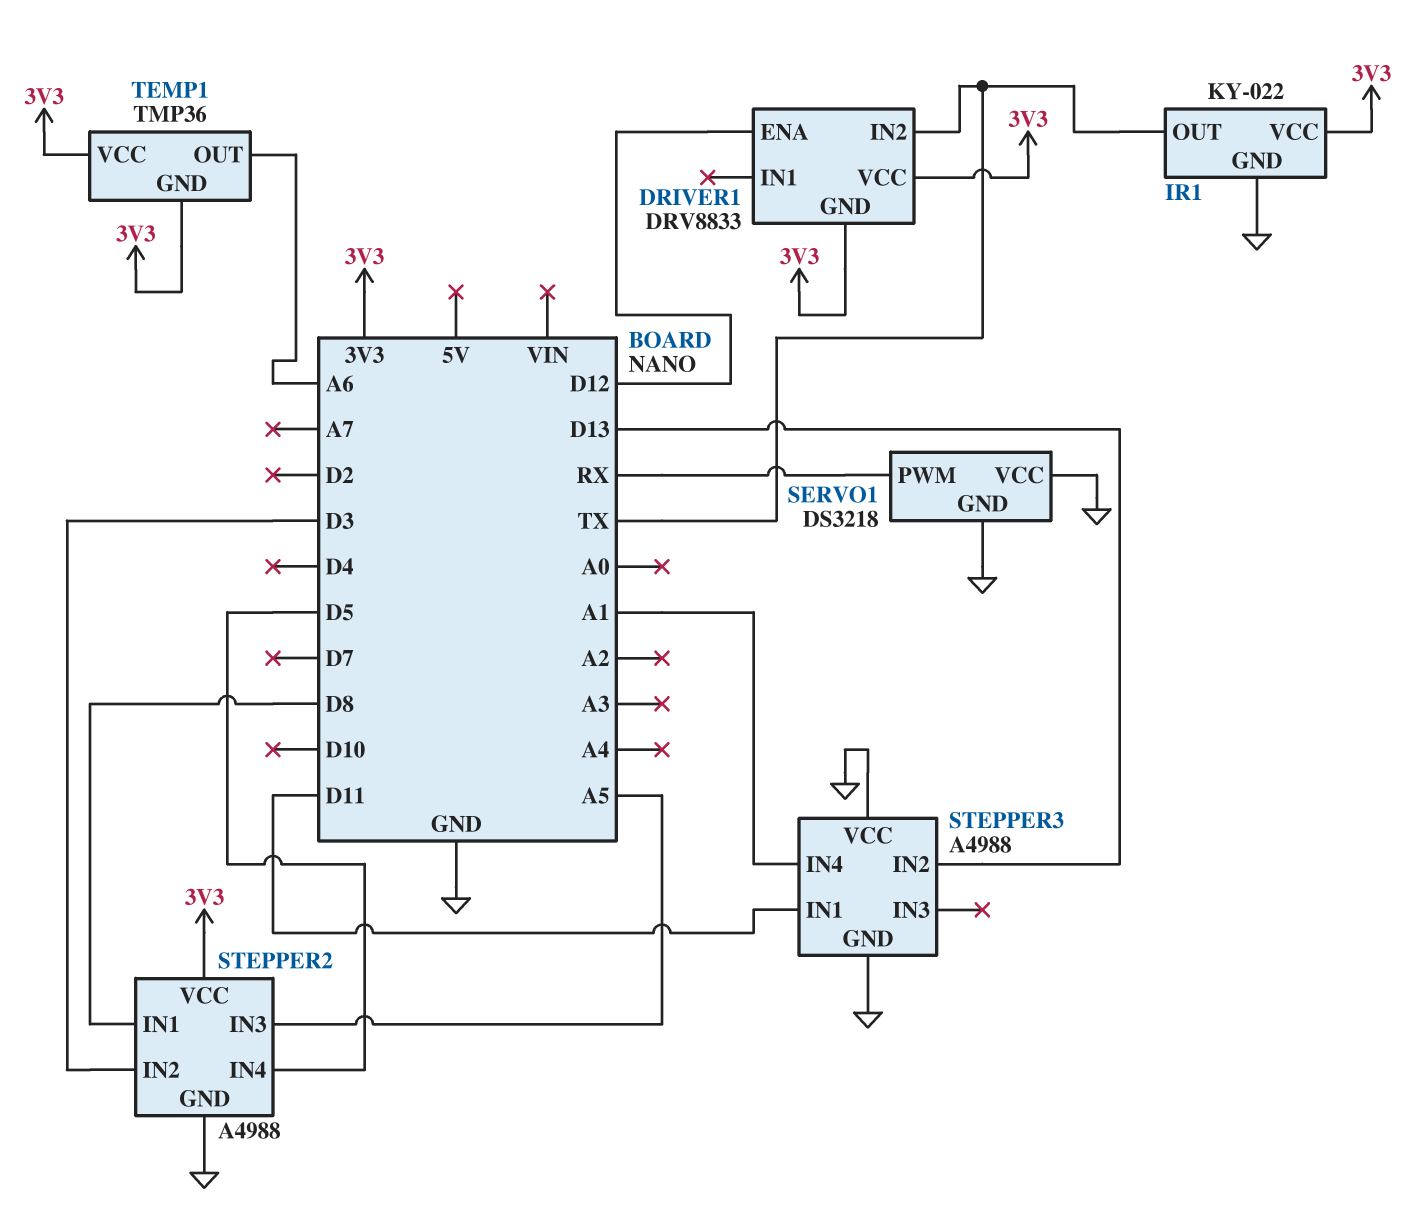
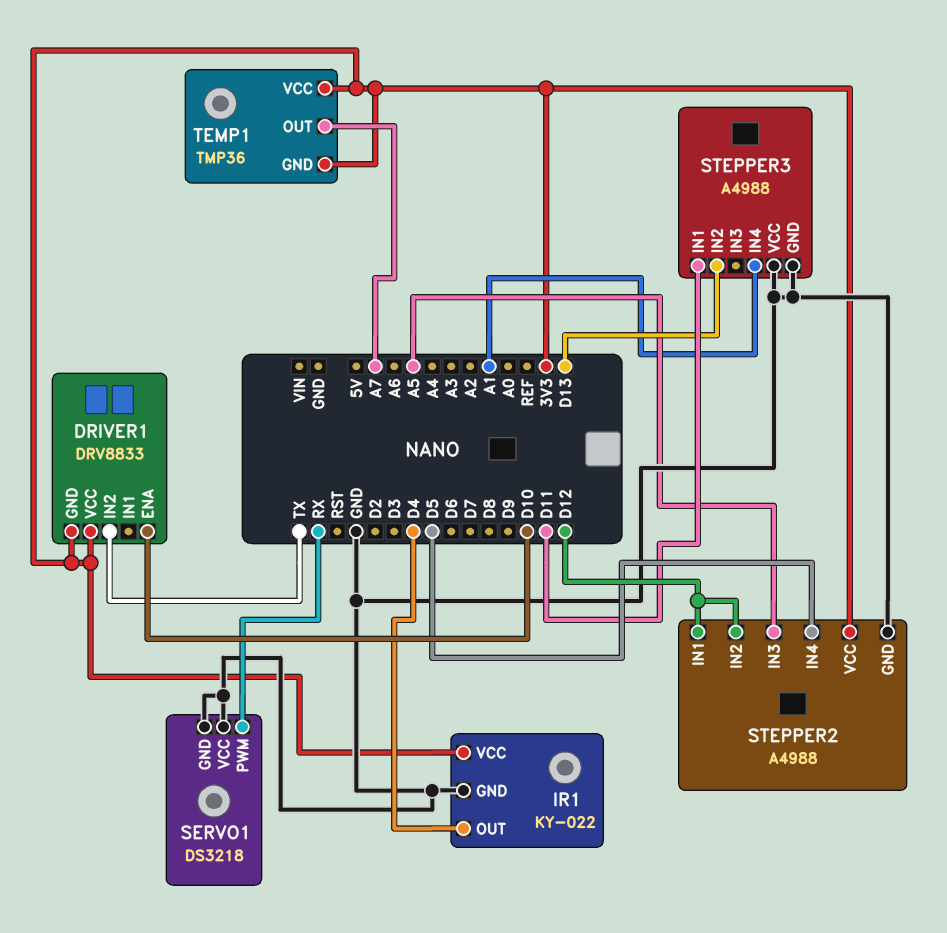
DRIVER1 pin ENA: D12 -> D10
IR1 pin OUT: TX -> D4
STEPPER2 pin IN1: D8 -> D12
STEPPER2 pin IN2: D3 -> D12
TEMP1 pin OUT: A6 -> A7

